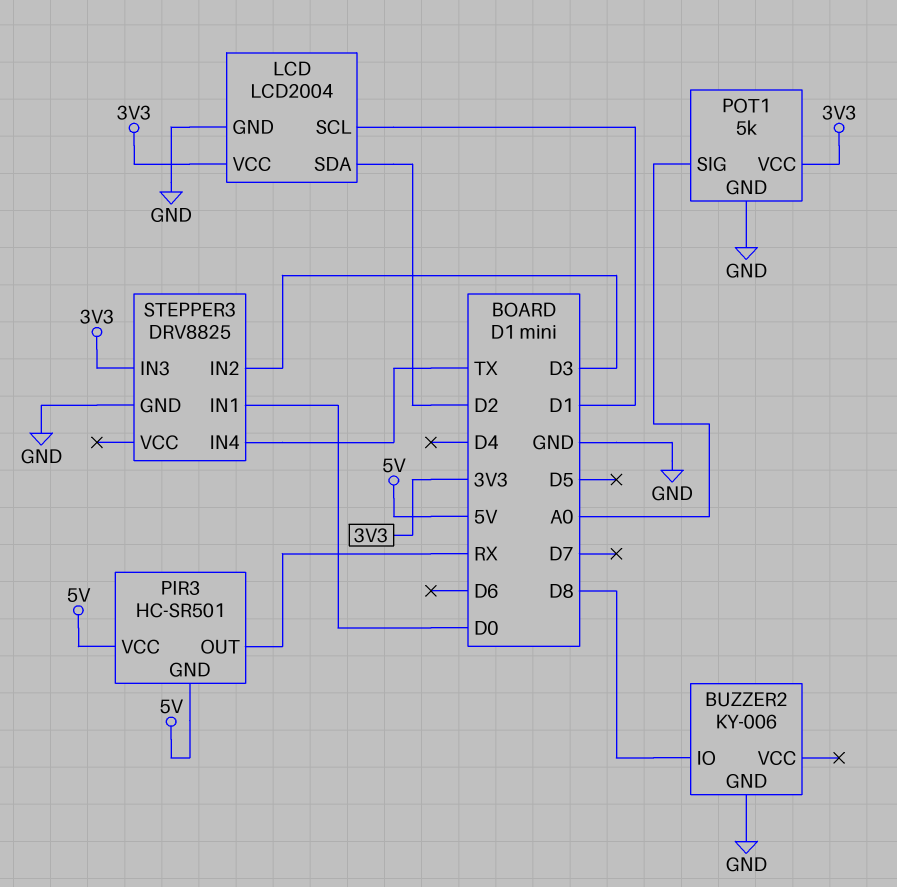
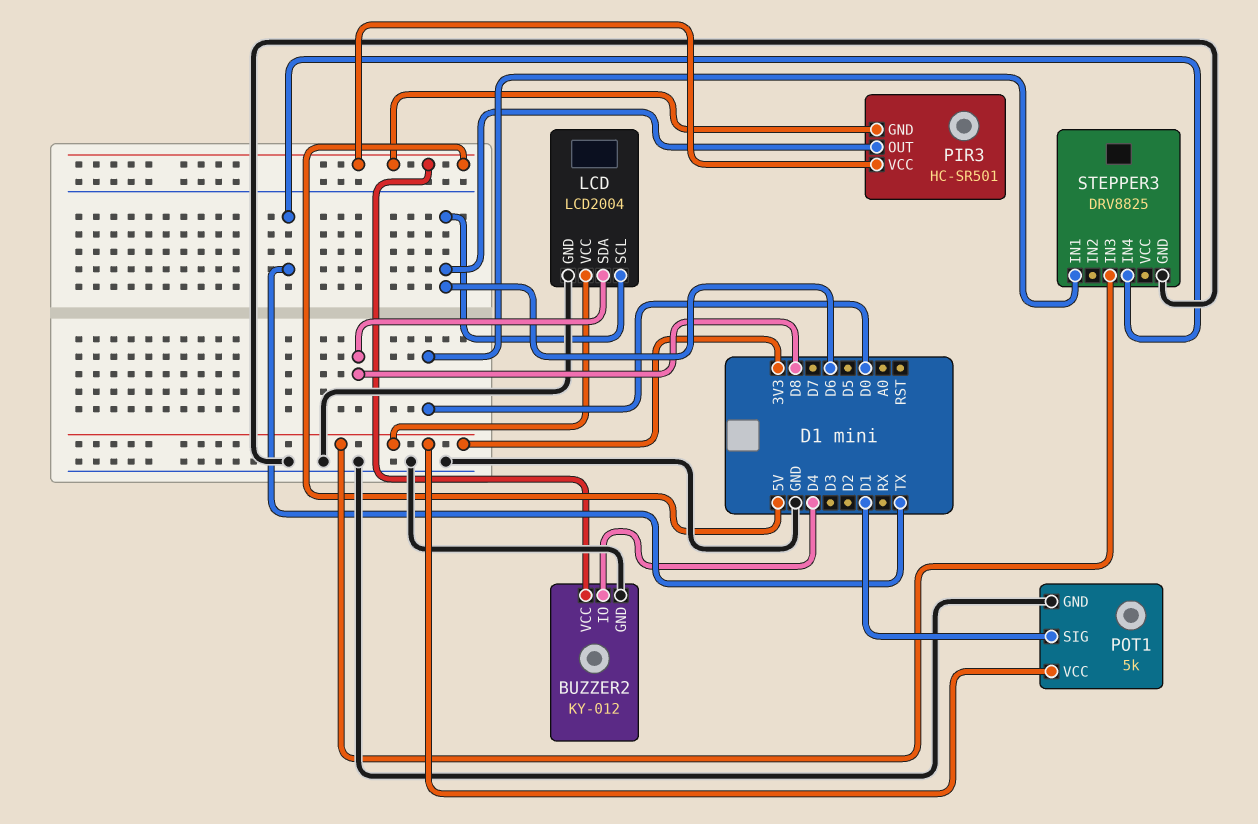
BUZZER2: KY-006 -> KY-012
BUZZER2 pin IO: D8 -> D4
BUZZER2 pin VCC: none -> 5V
LCD pin SCL: D1 -> D6
LCD pin SDA: D2 -> D8
PIR3 pin OUT: RX -> D6
POT1 pin SIG: A0 -> D1
STEPPER3 pin IN2: D3 -> none

